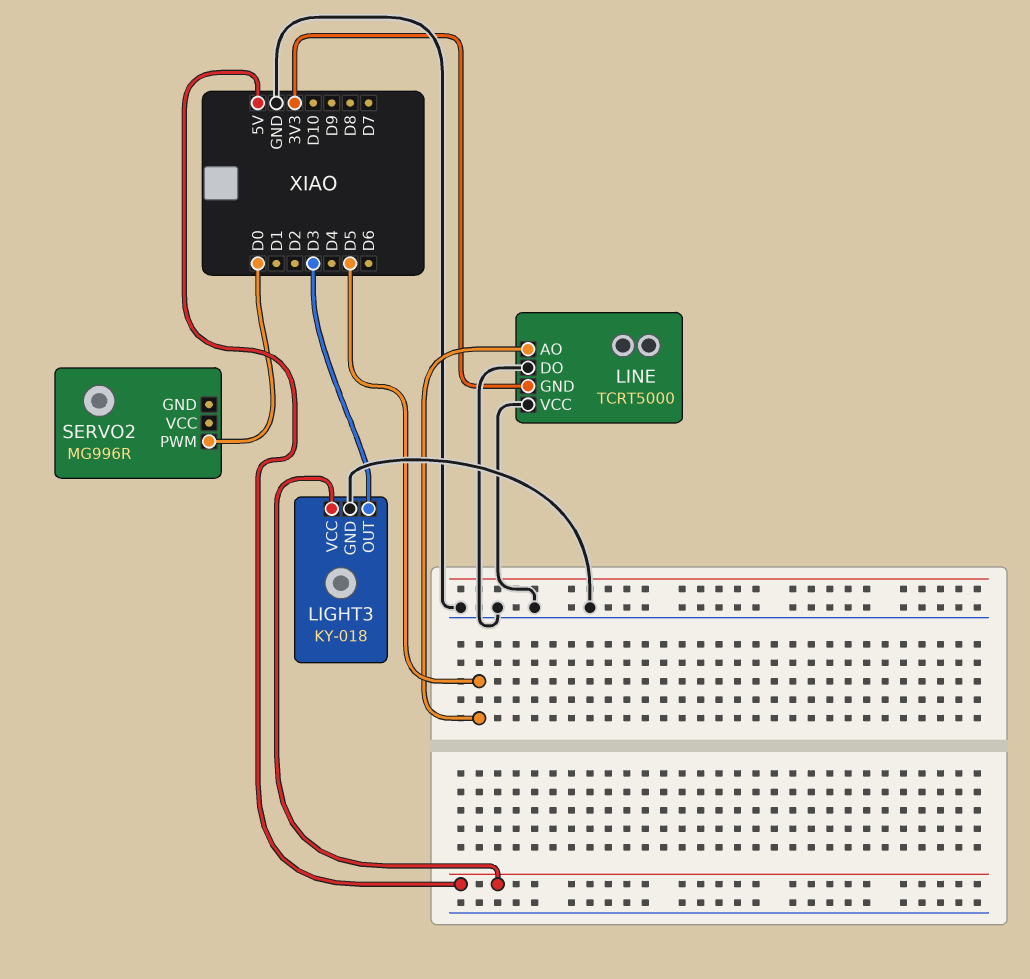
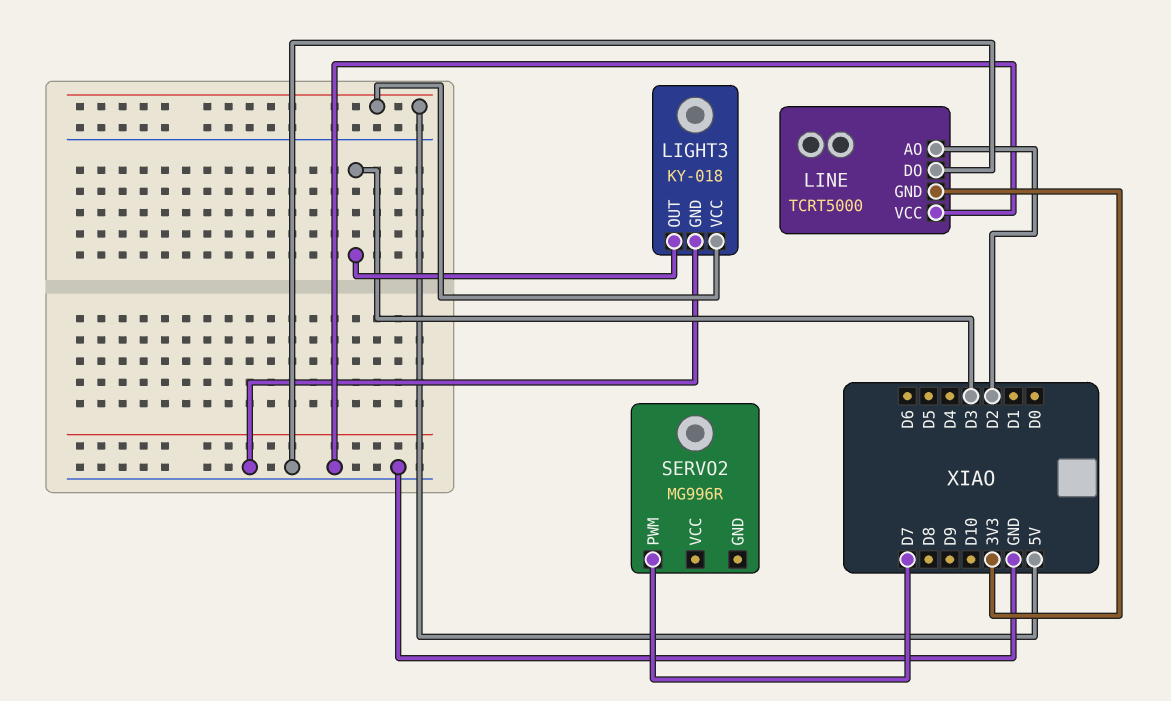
LINE pin AO: D5 -> D2
SERVO2 pin PWM: D0 -> D7

